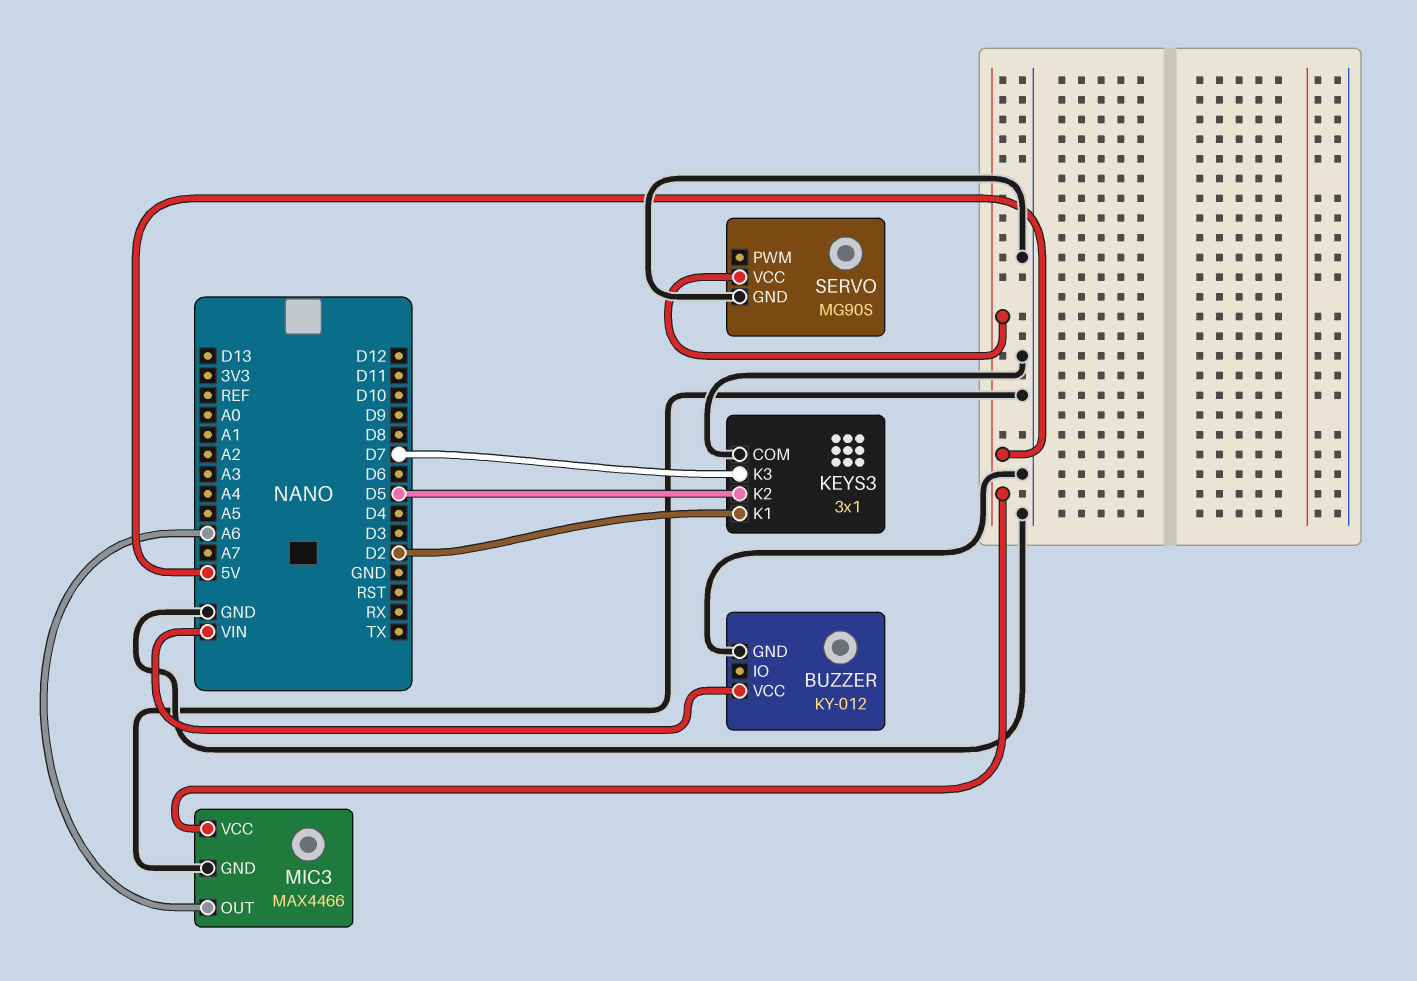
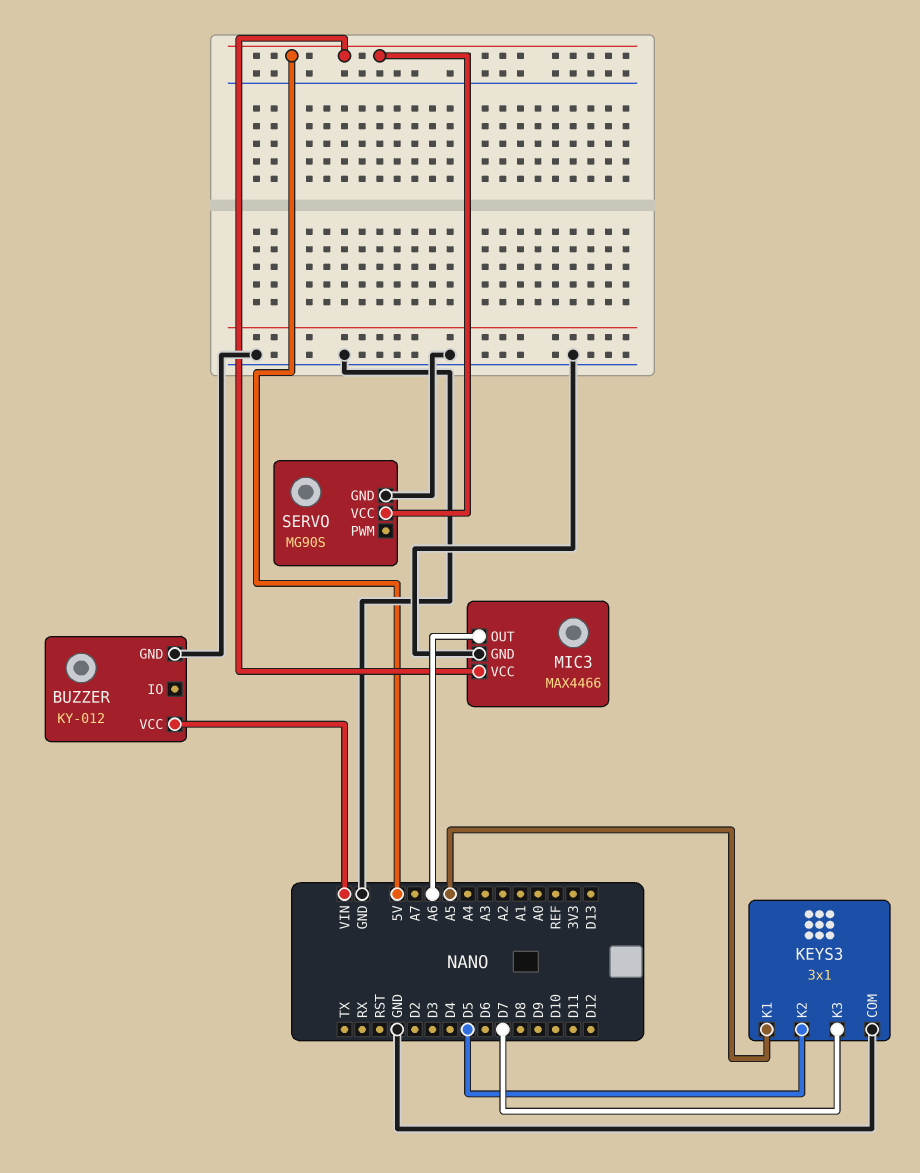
KEYS3 pin K1: D2 -> A5

